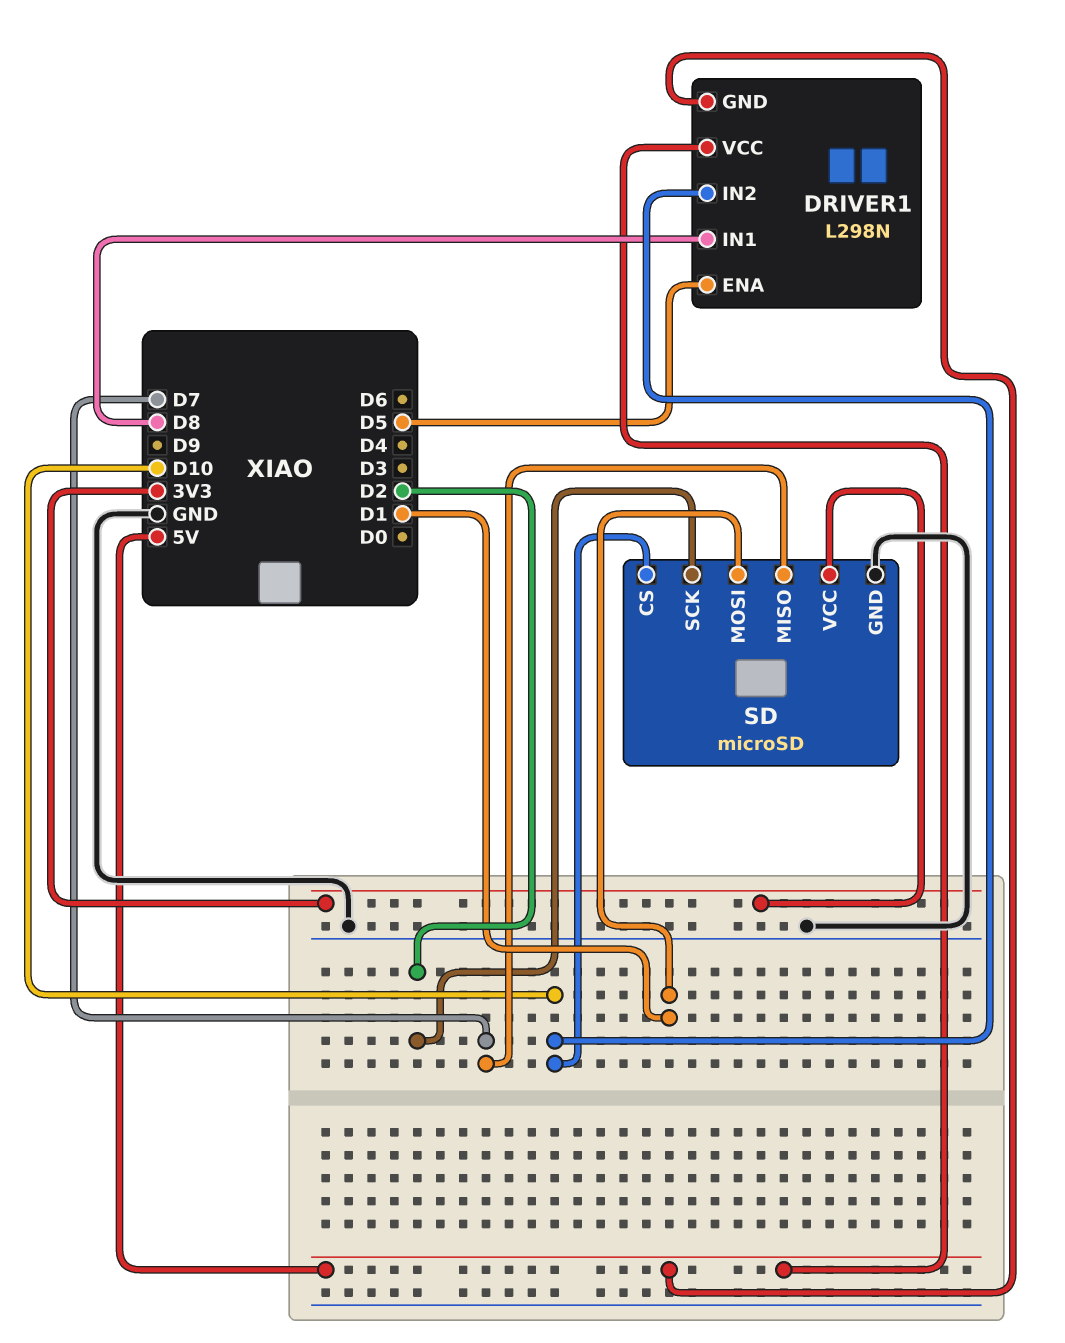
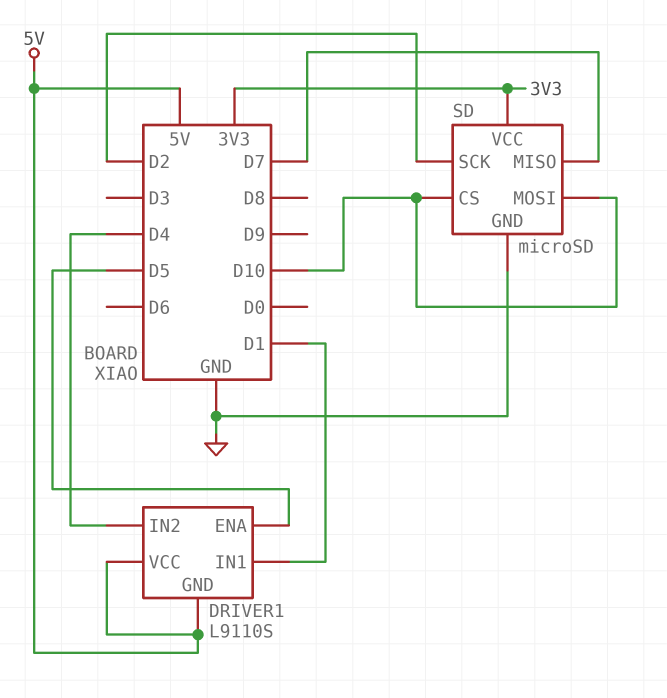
DRIVER1: L298N -> L9110S
DRIVER1 pin IN1: D8 -> D1
DRIVER1 pin IN2: D10 -> D4
SD pin MOSI: D1 -> D10

